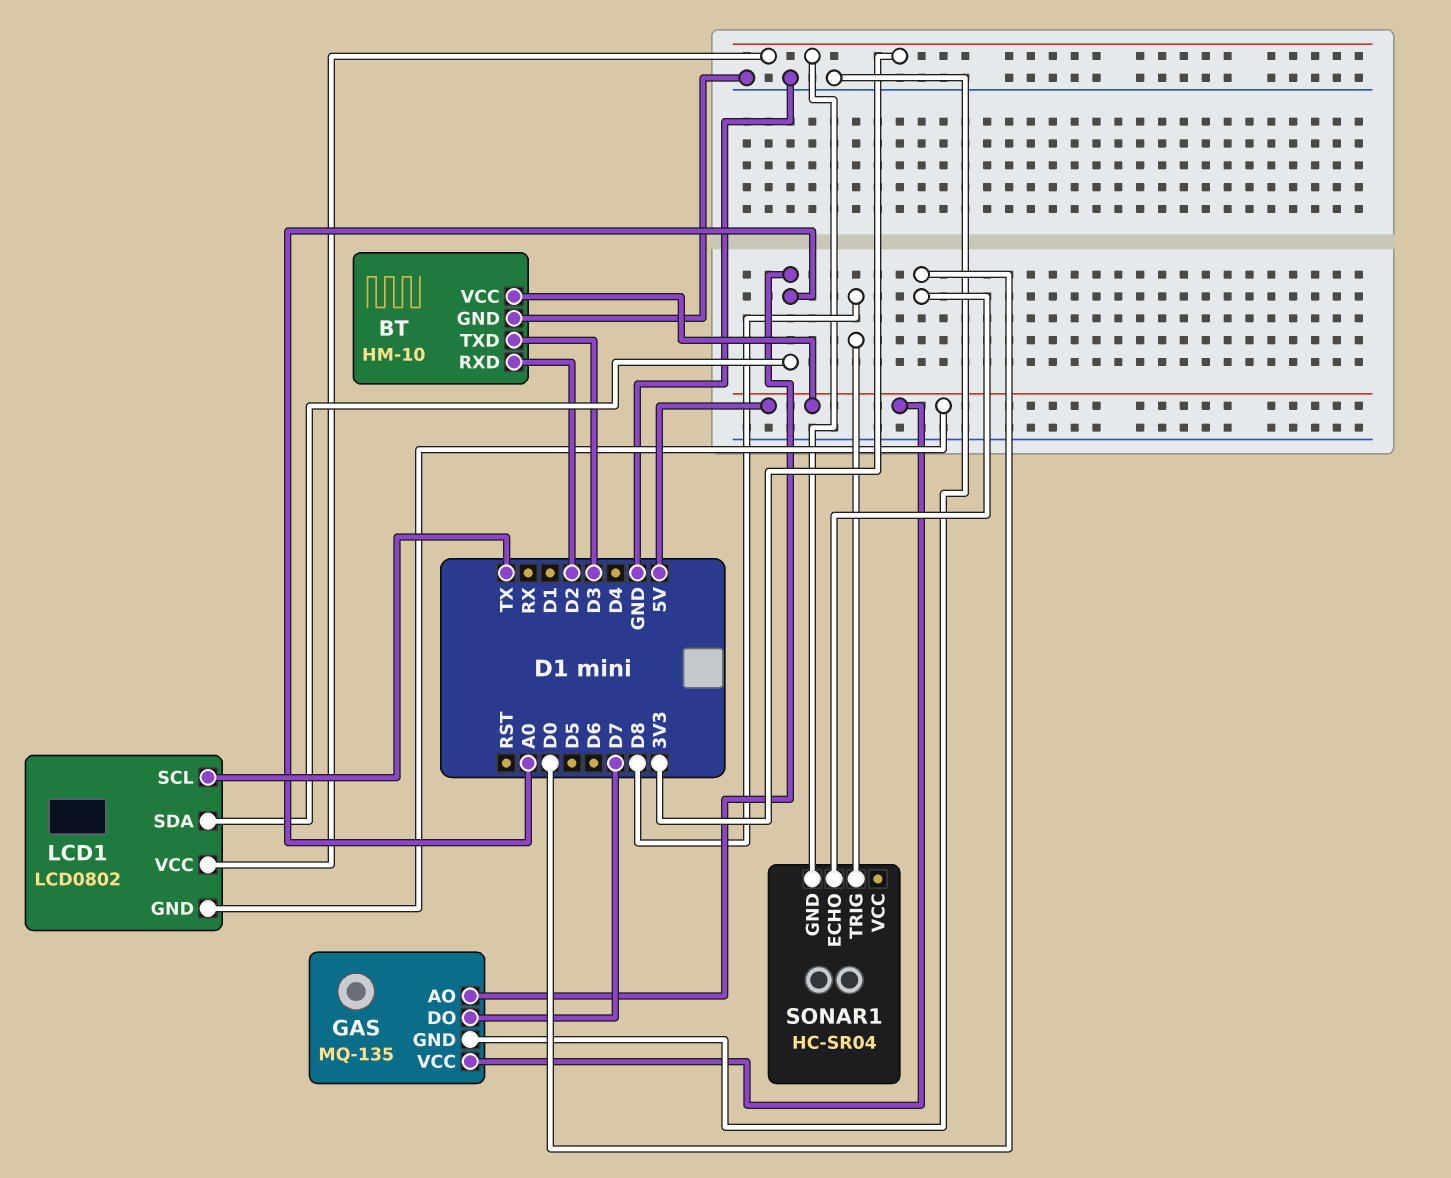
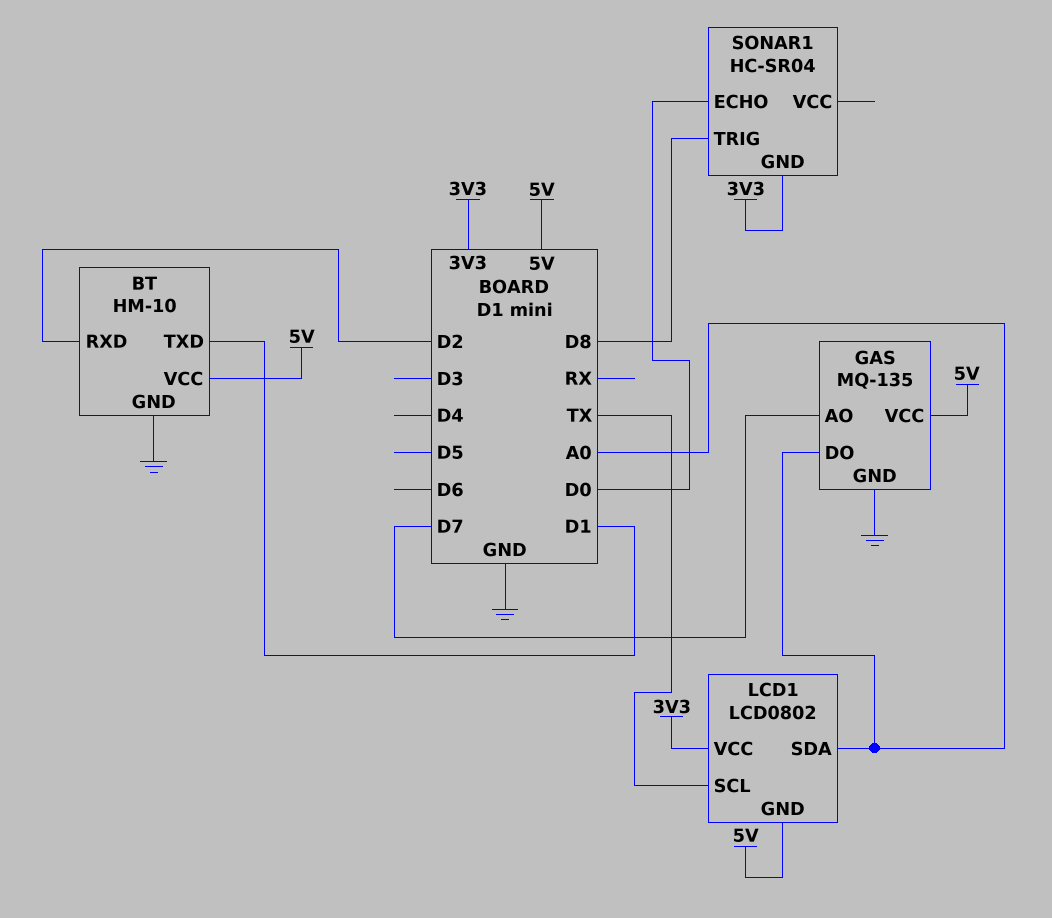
BT pin TXD: D3 -> D1
GAS pin AO: A0 -> D7
GAS pin DO: D7 -> A0

